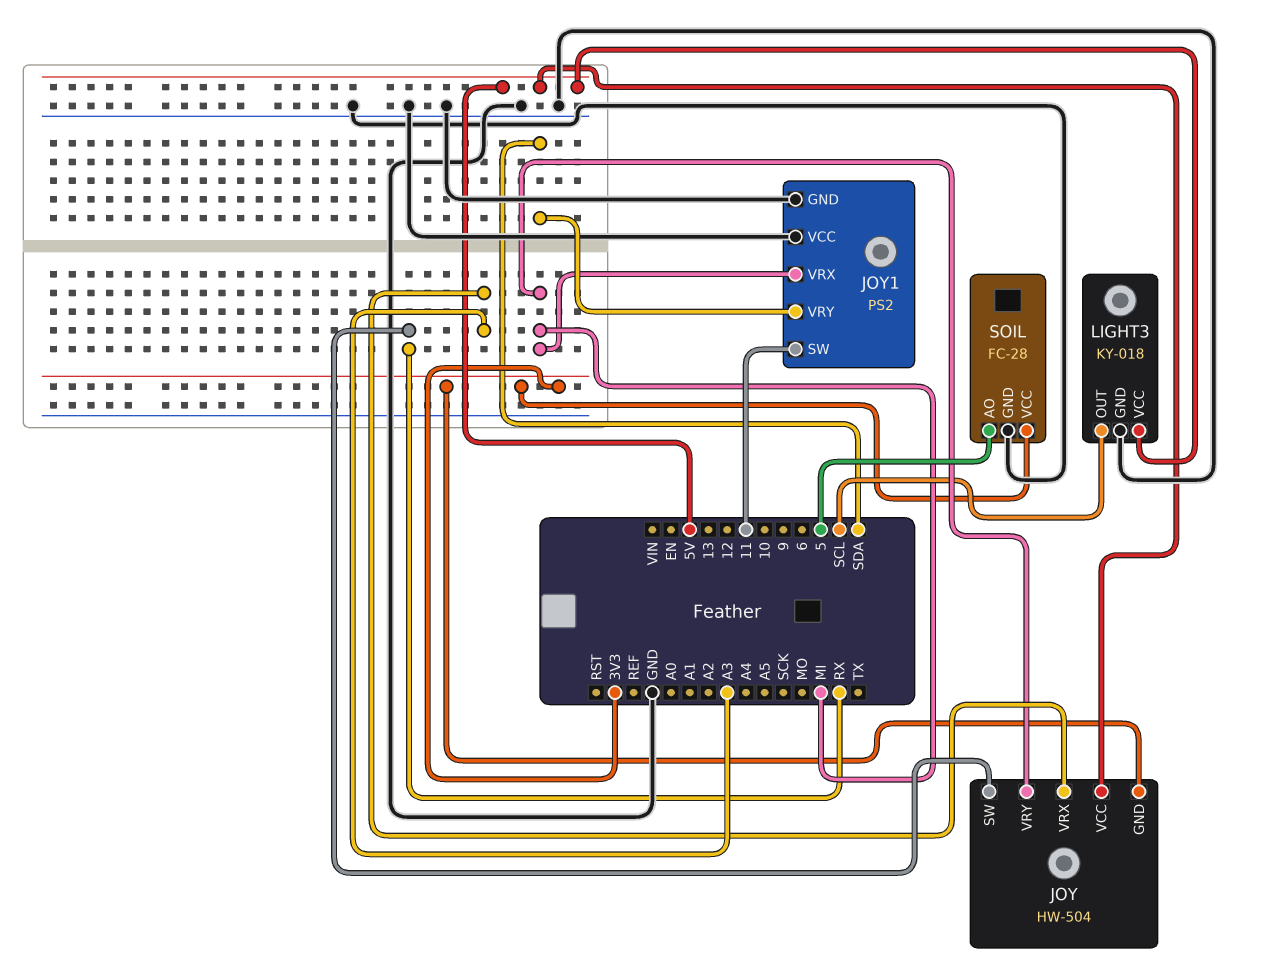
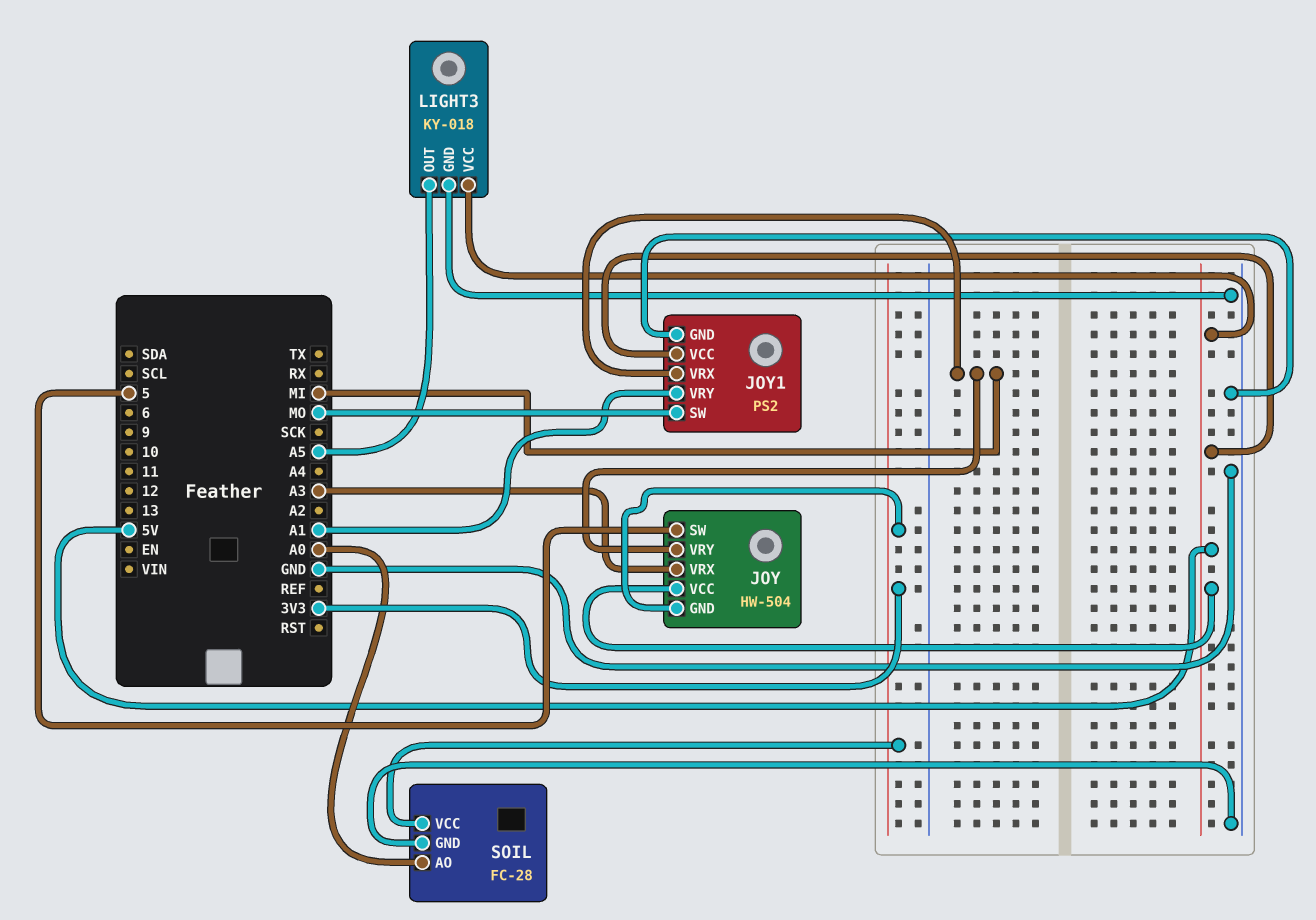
JOY pin SW: RX -> 5
JOY1 pin SW: 11 -> MO
JOY1 pin VCC: GND -> 5V
JOY1 pin VRY: SDA -> A1
LIGHT3 pin OUT: SCL -> A5
SOIL pin AO: 5 -> A0

